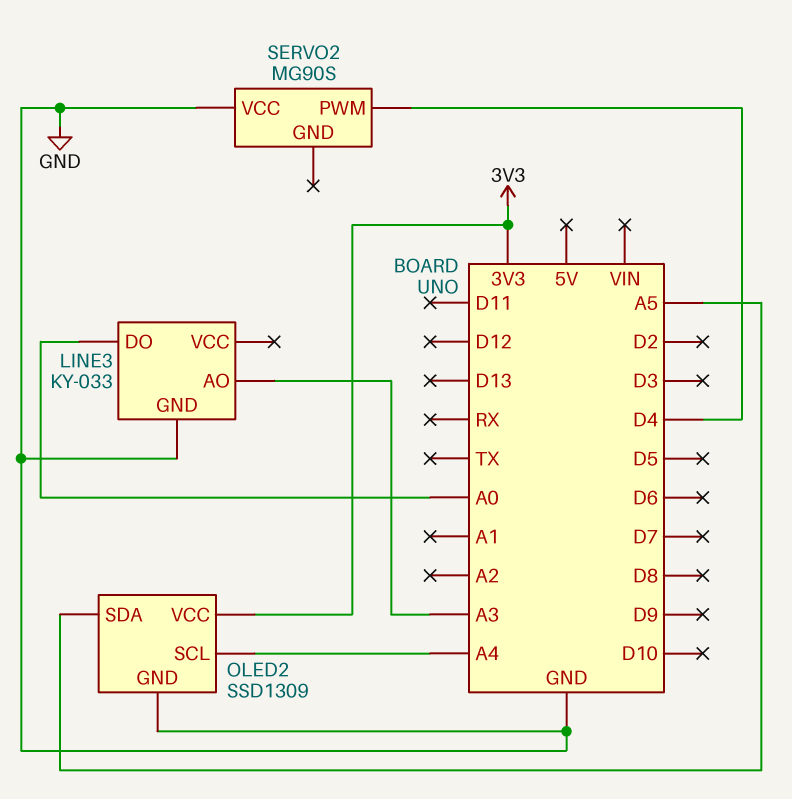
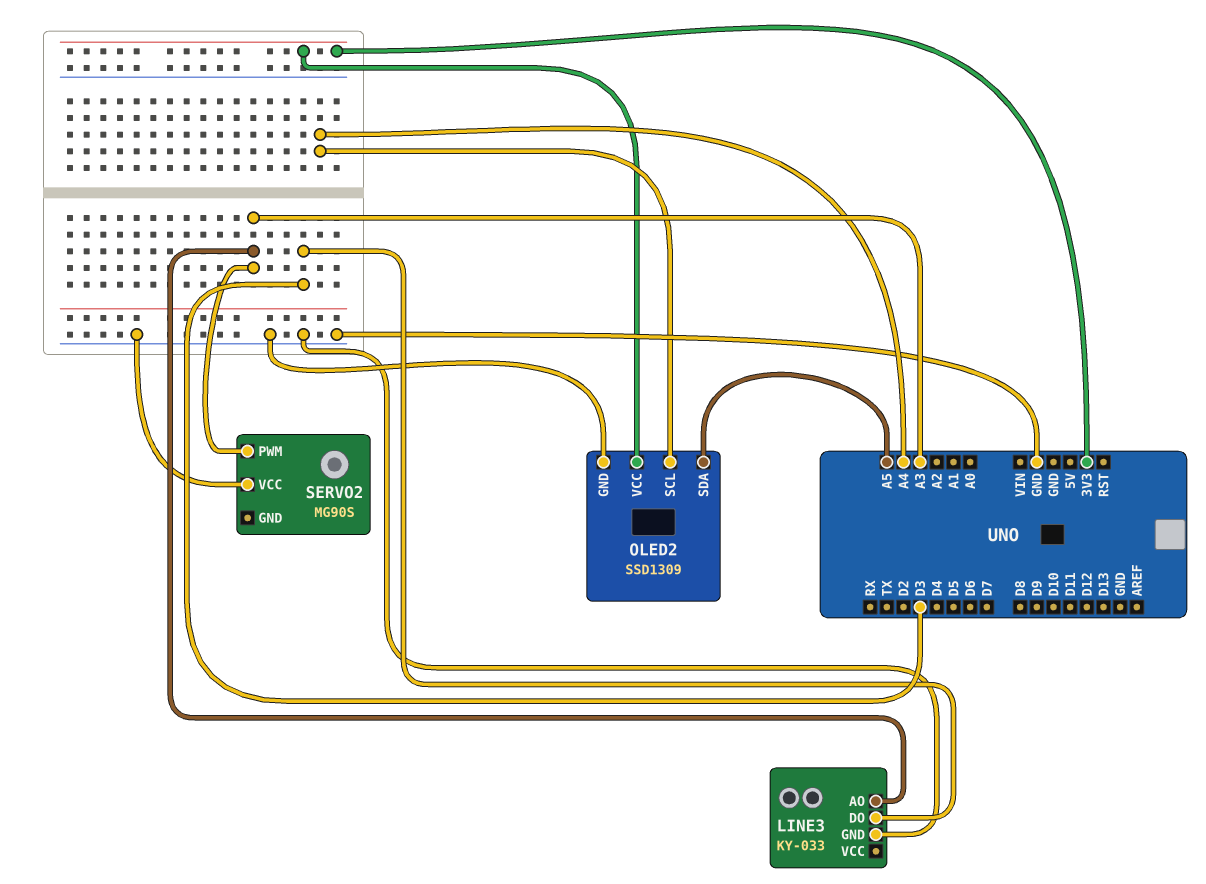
LINE3 pin DO: A0 -> D3
SERVO2 pin PWM: D4 -> A3

